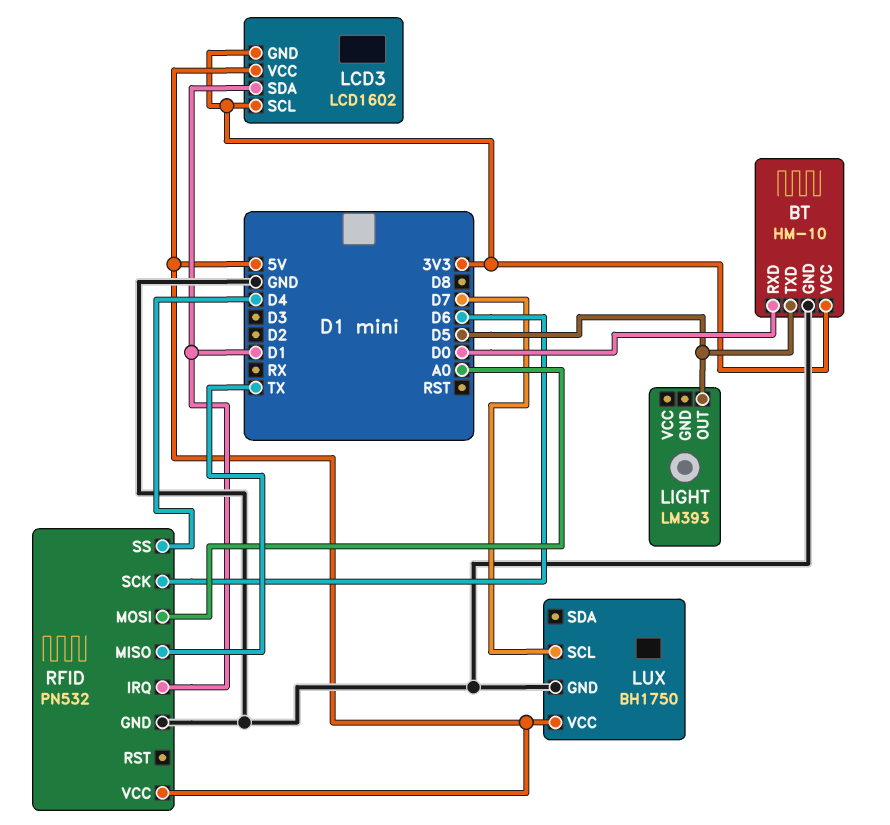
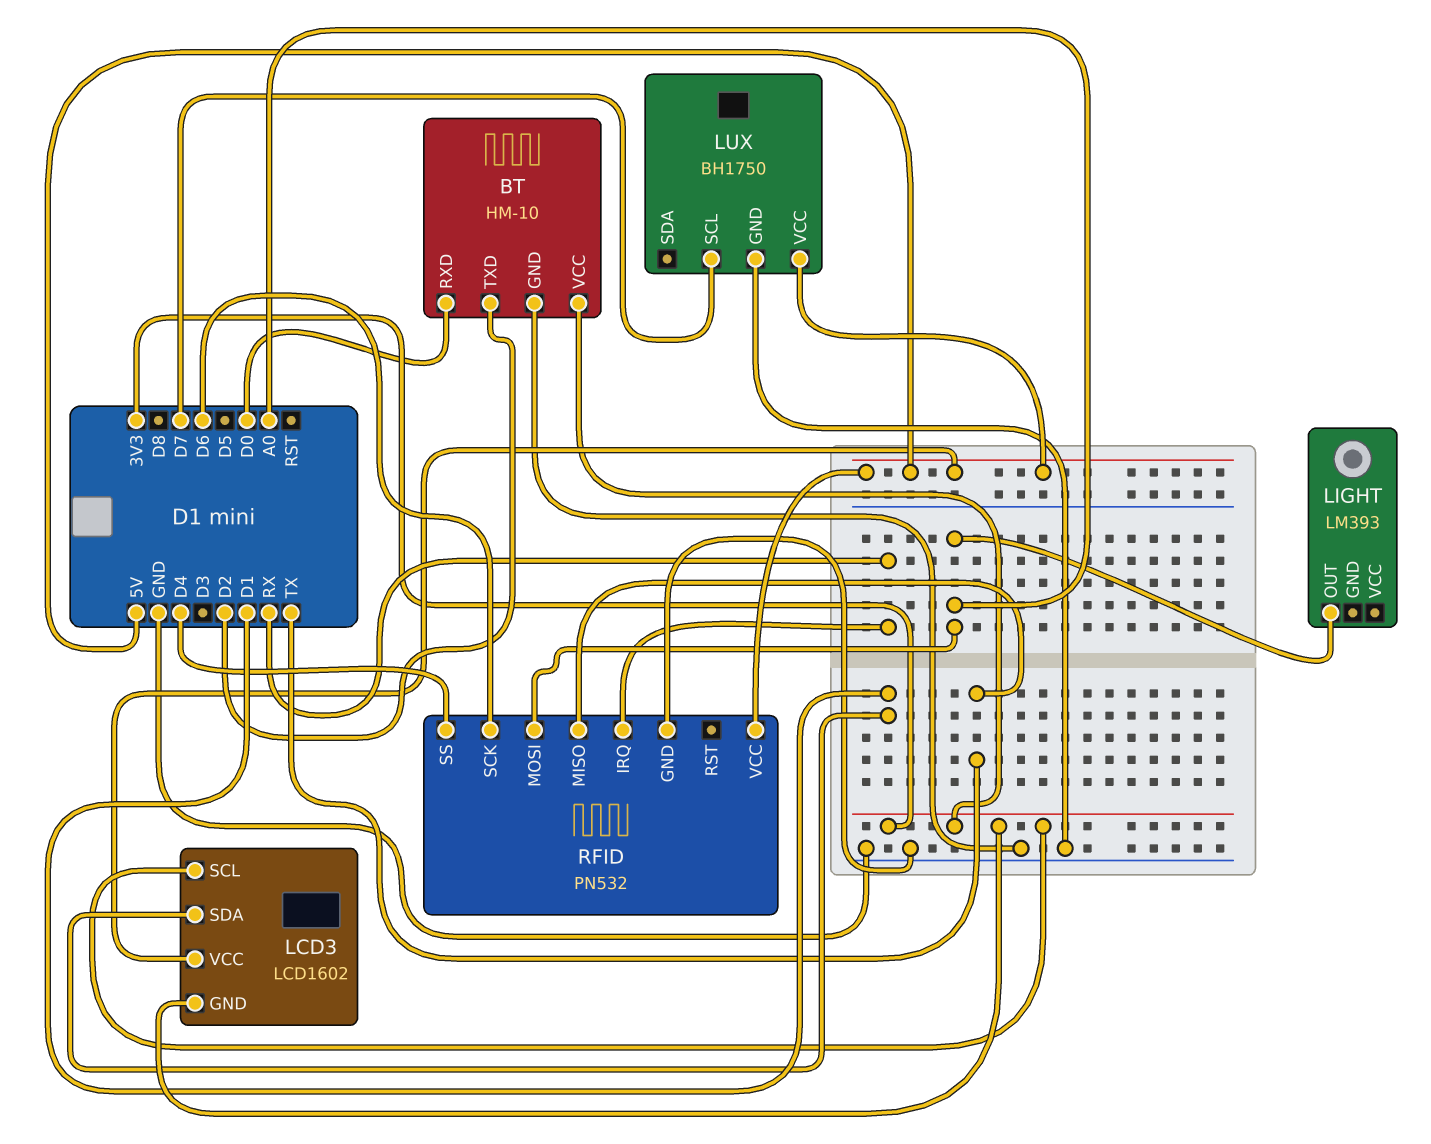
BT pin TXD: D5 -> D2
LIGHT pin OUT: D5 -> A0
RFID pin IRQ: D1 -> RX

